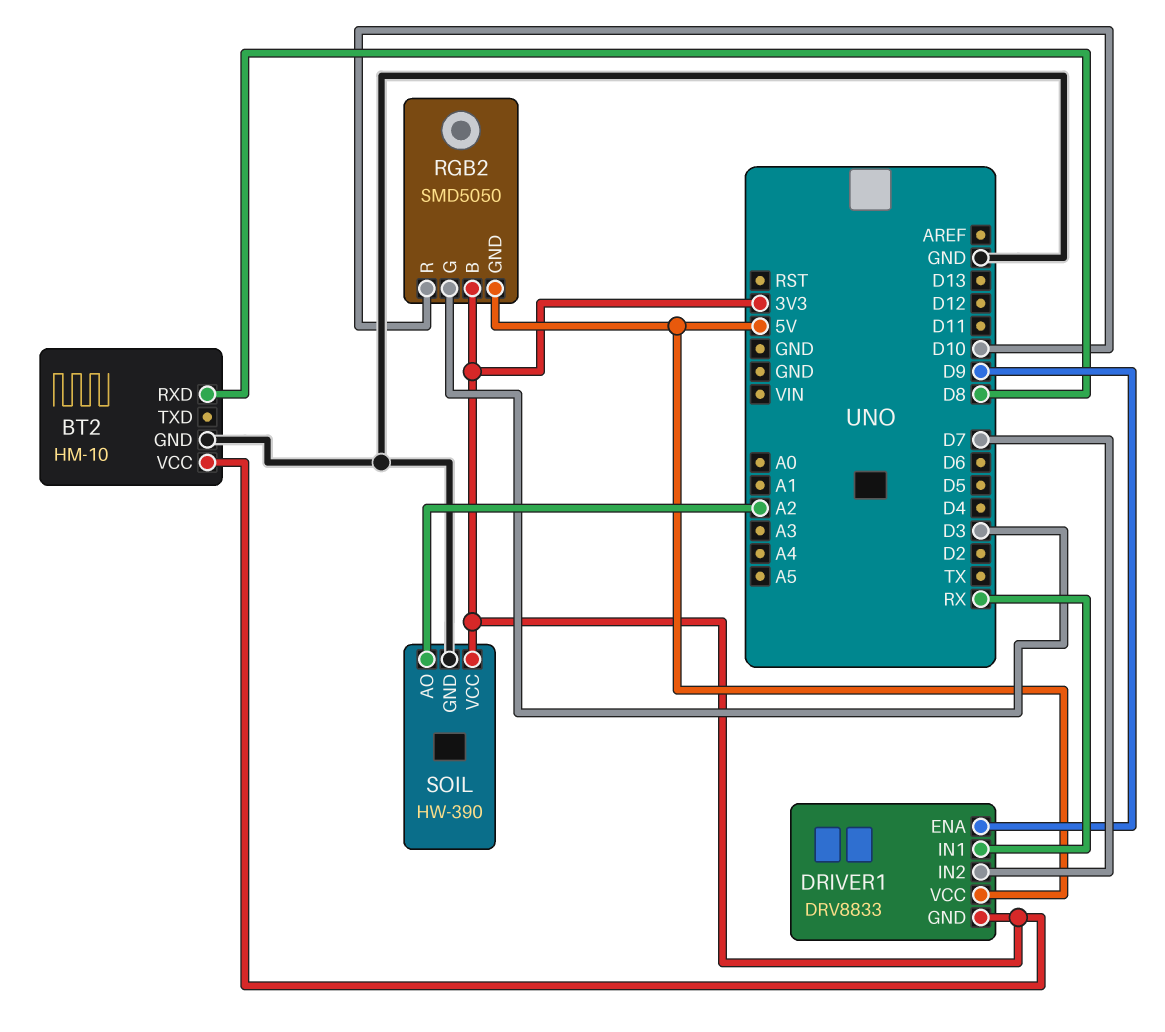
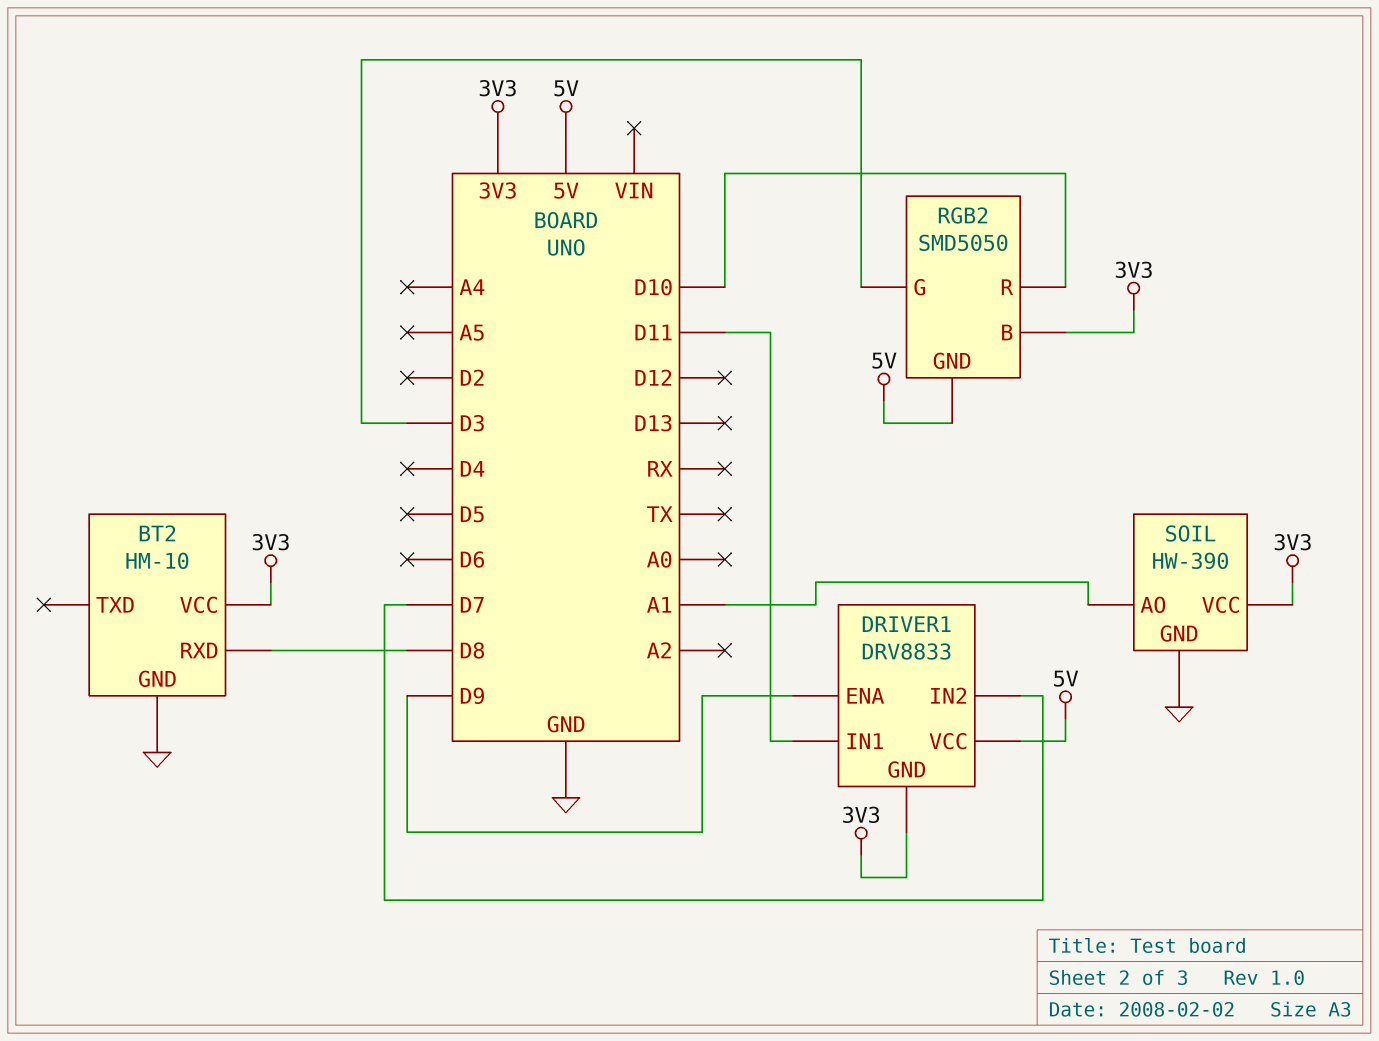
DRIVER1 pin IN1: RX -> D11
SOIL pin AO: A2 -> A1

